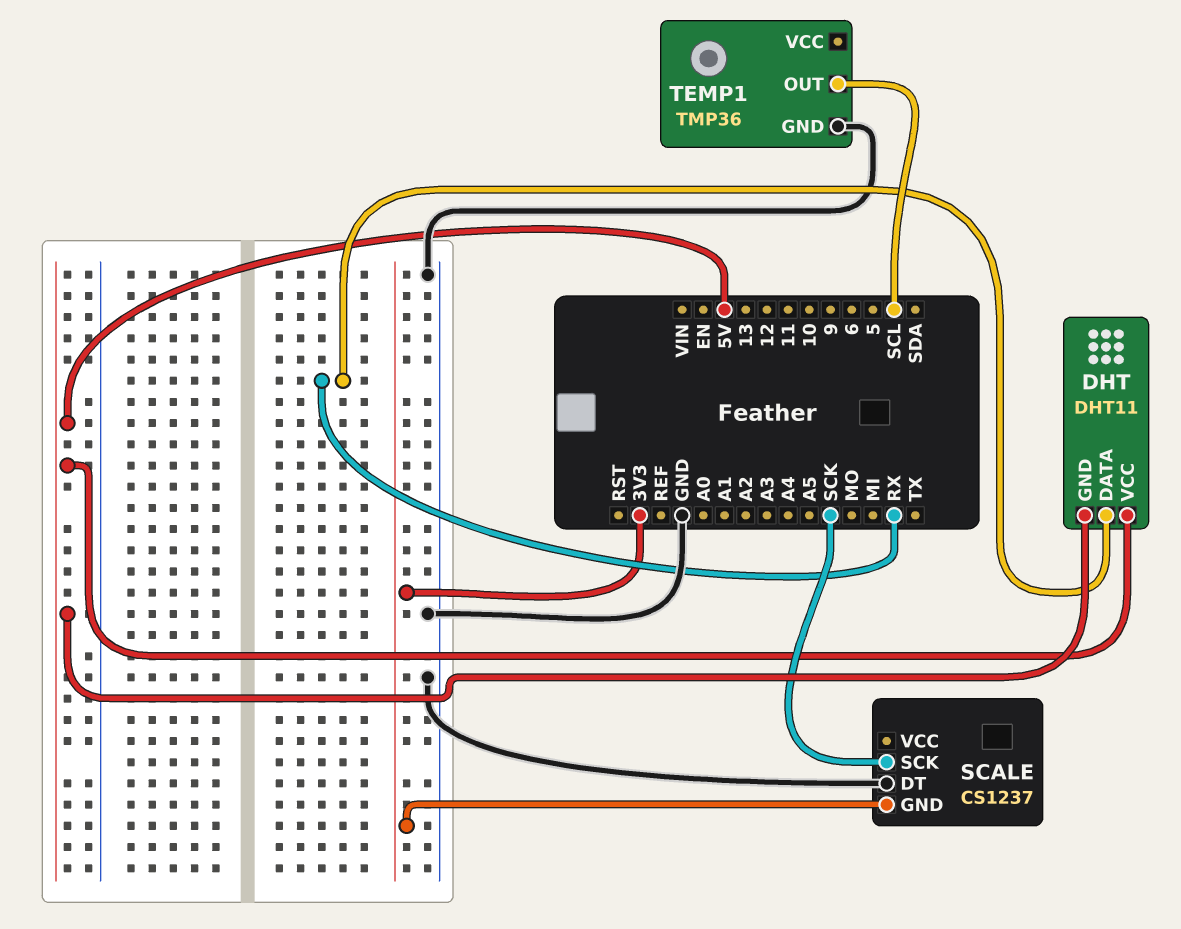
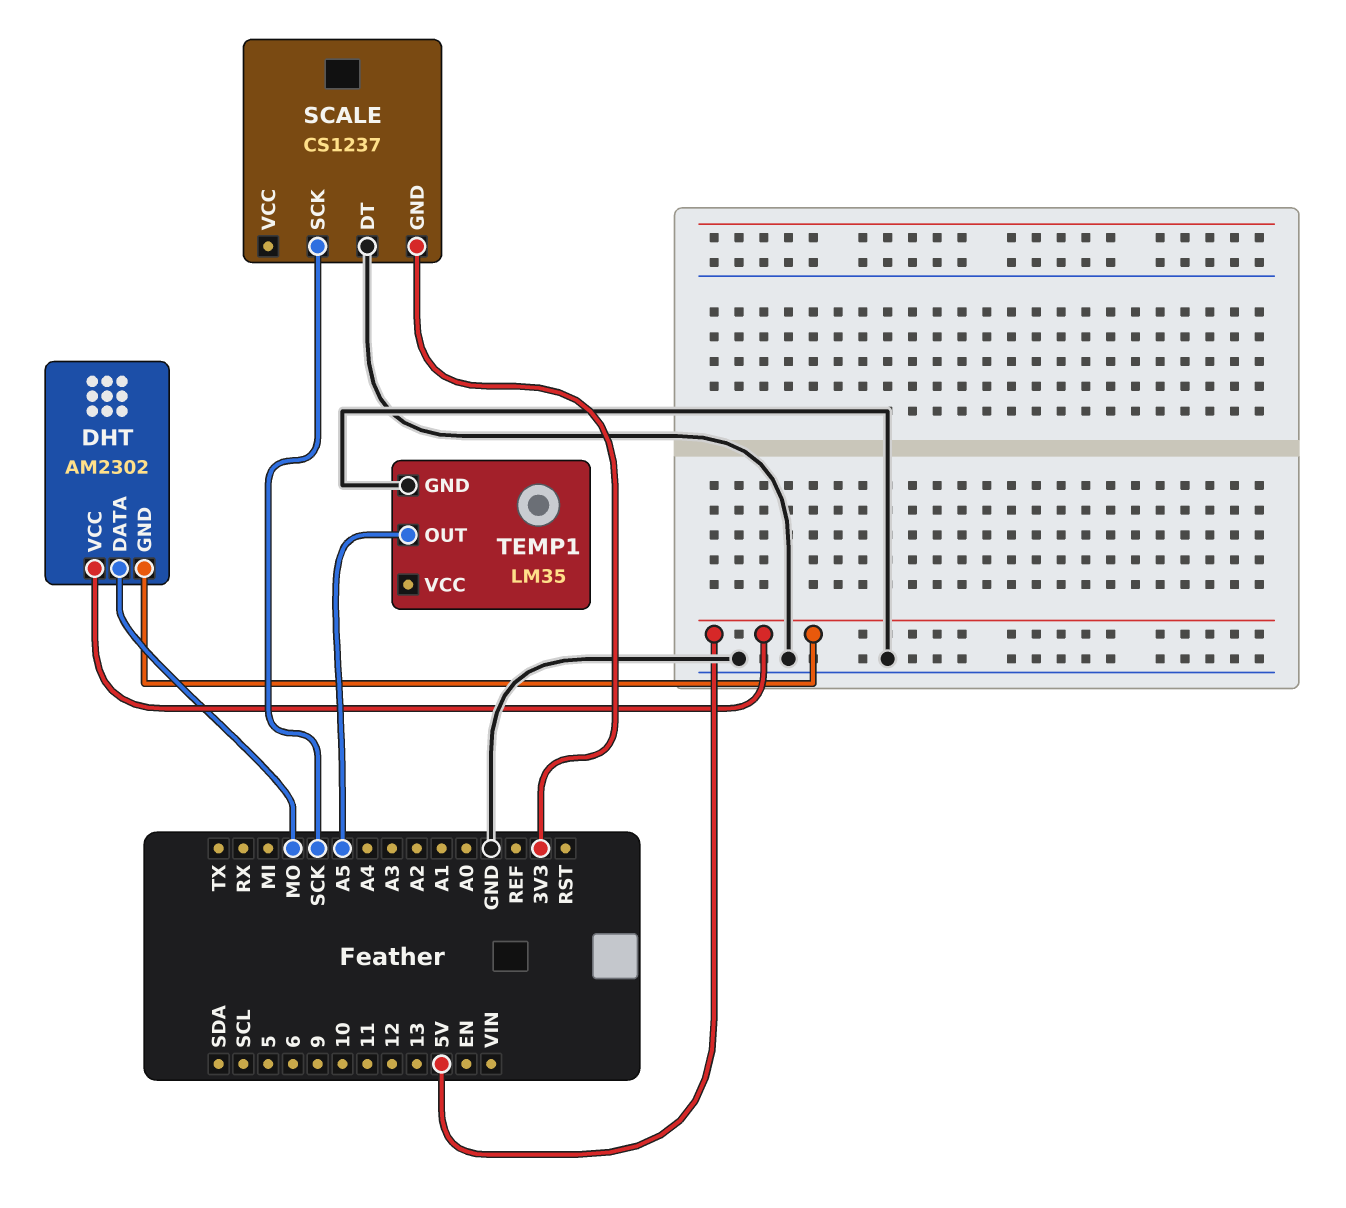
DHT: DHT11 -> AM2302
DHT pin DATA: RX -> MO
TEMP1: TMP36 -> LM35
TEMP1 pin OUT: SCL -> A5

